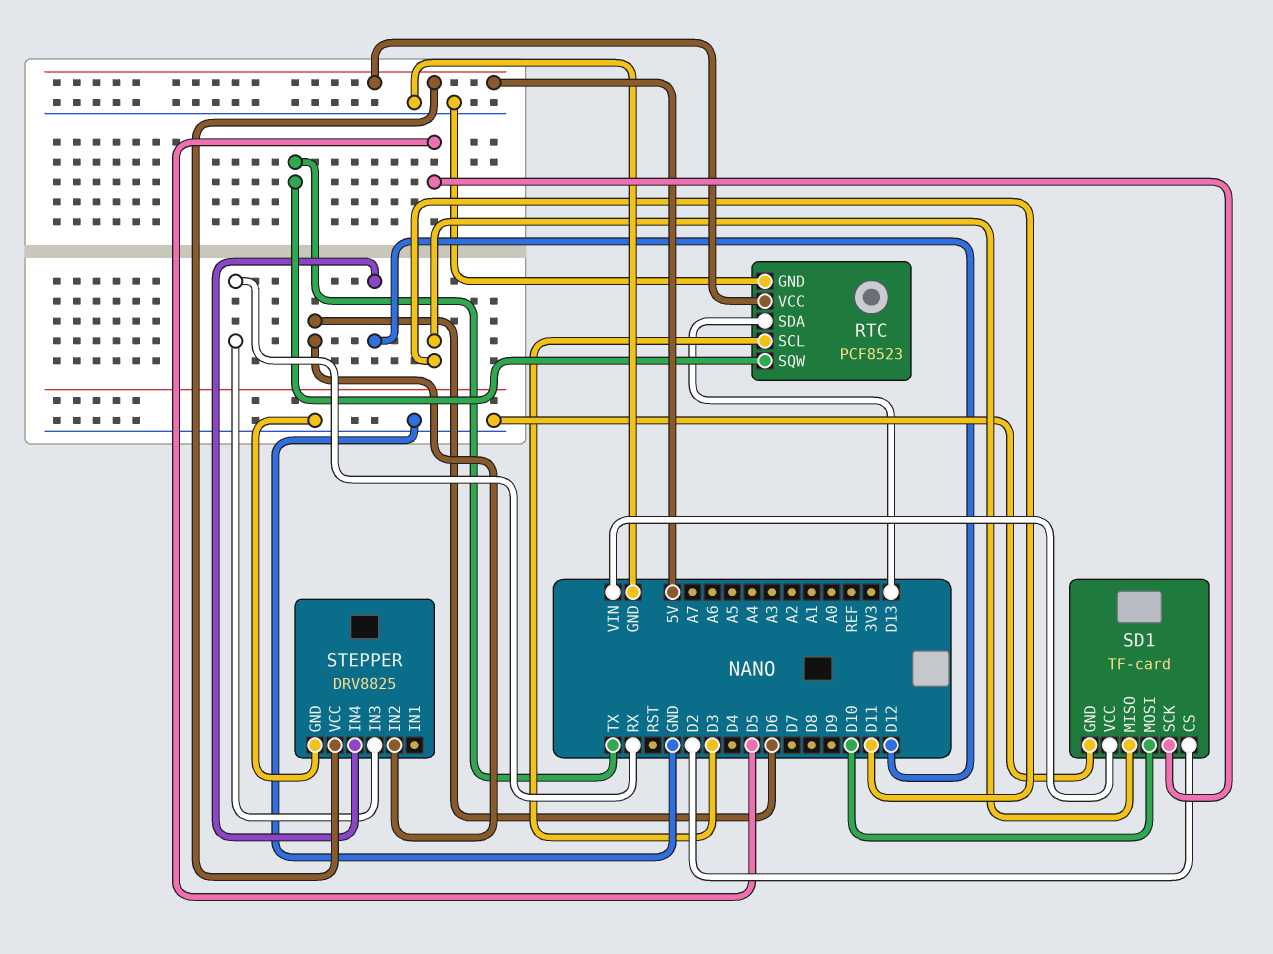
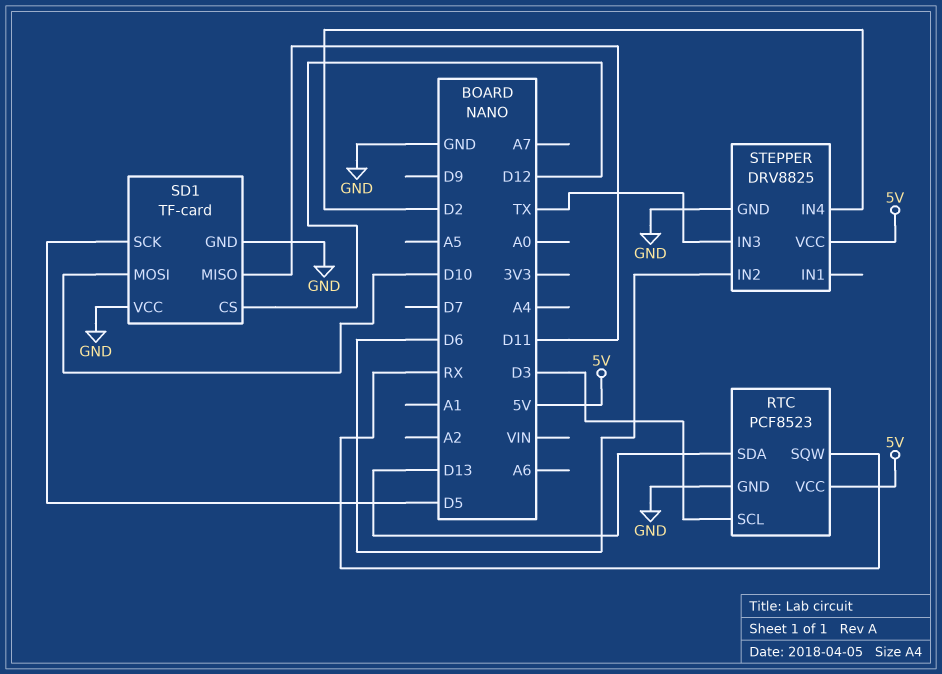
RTC pin SQW: TX -> RX
SD1 pin CS: D2 -> D12
SD1 pin VCC: VIN -> GND
STEPPER pin IN3: RX -> TX
STEPPER pin IN4: D12 -> D2

